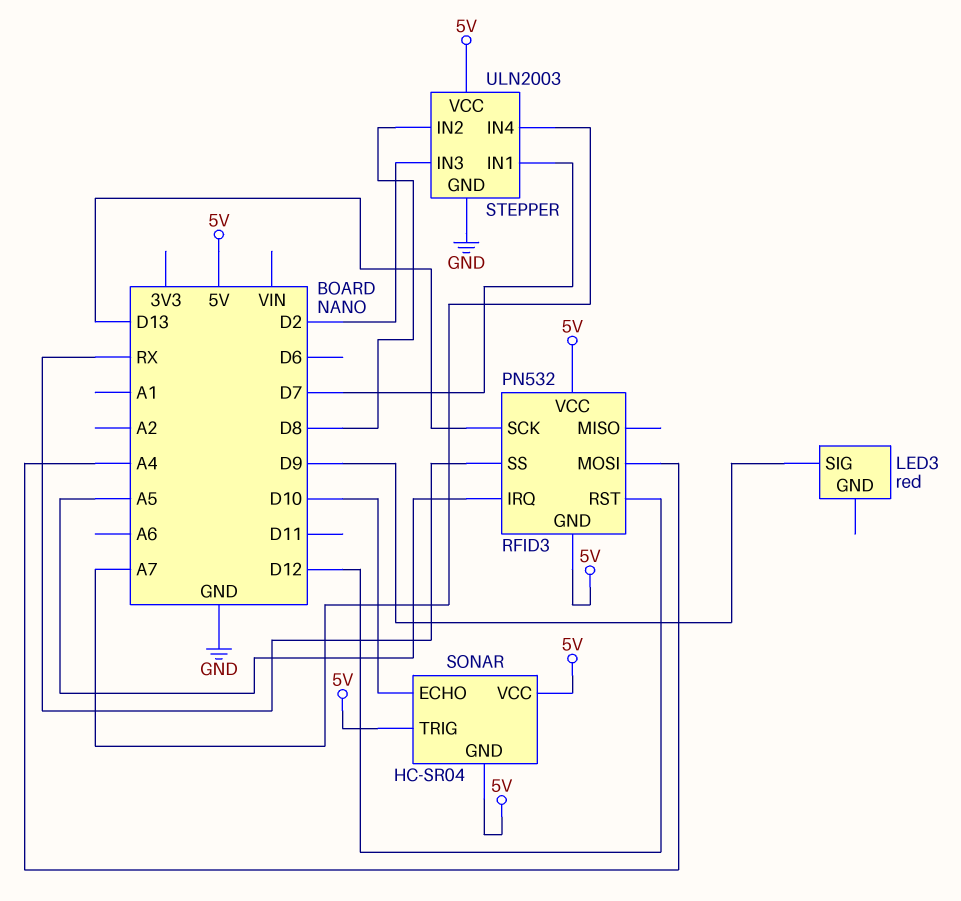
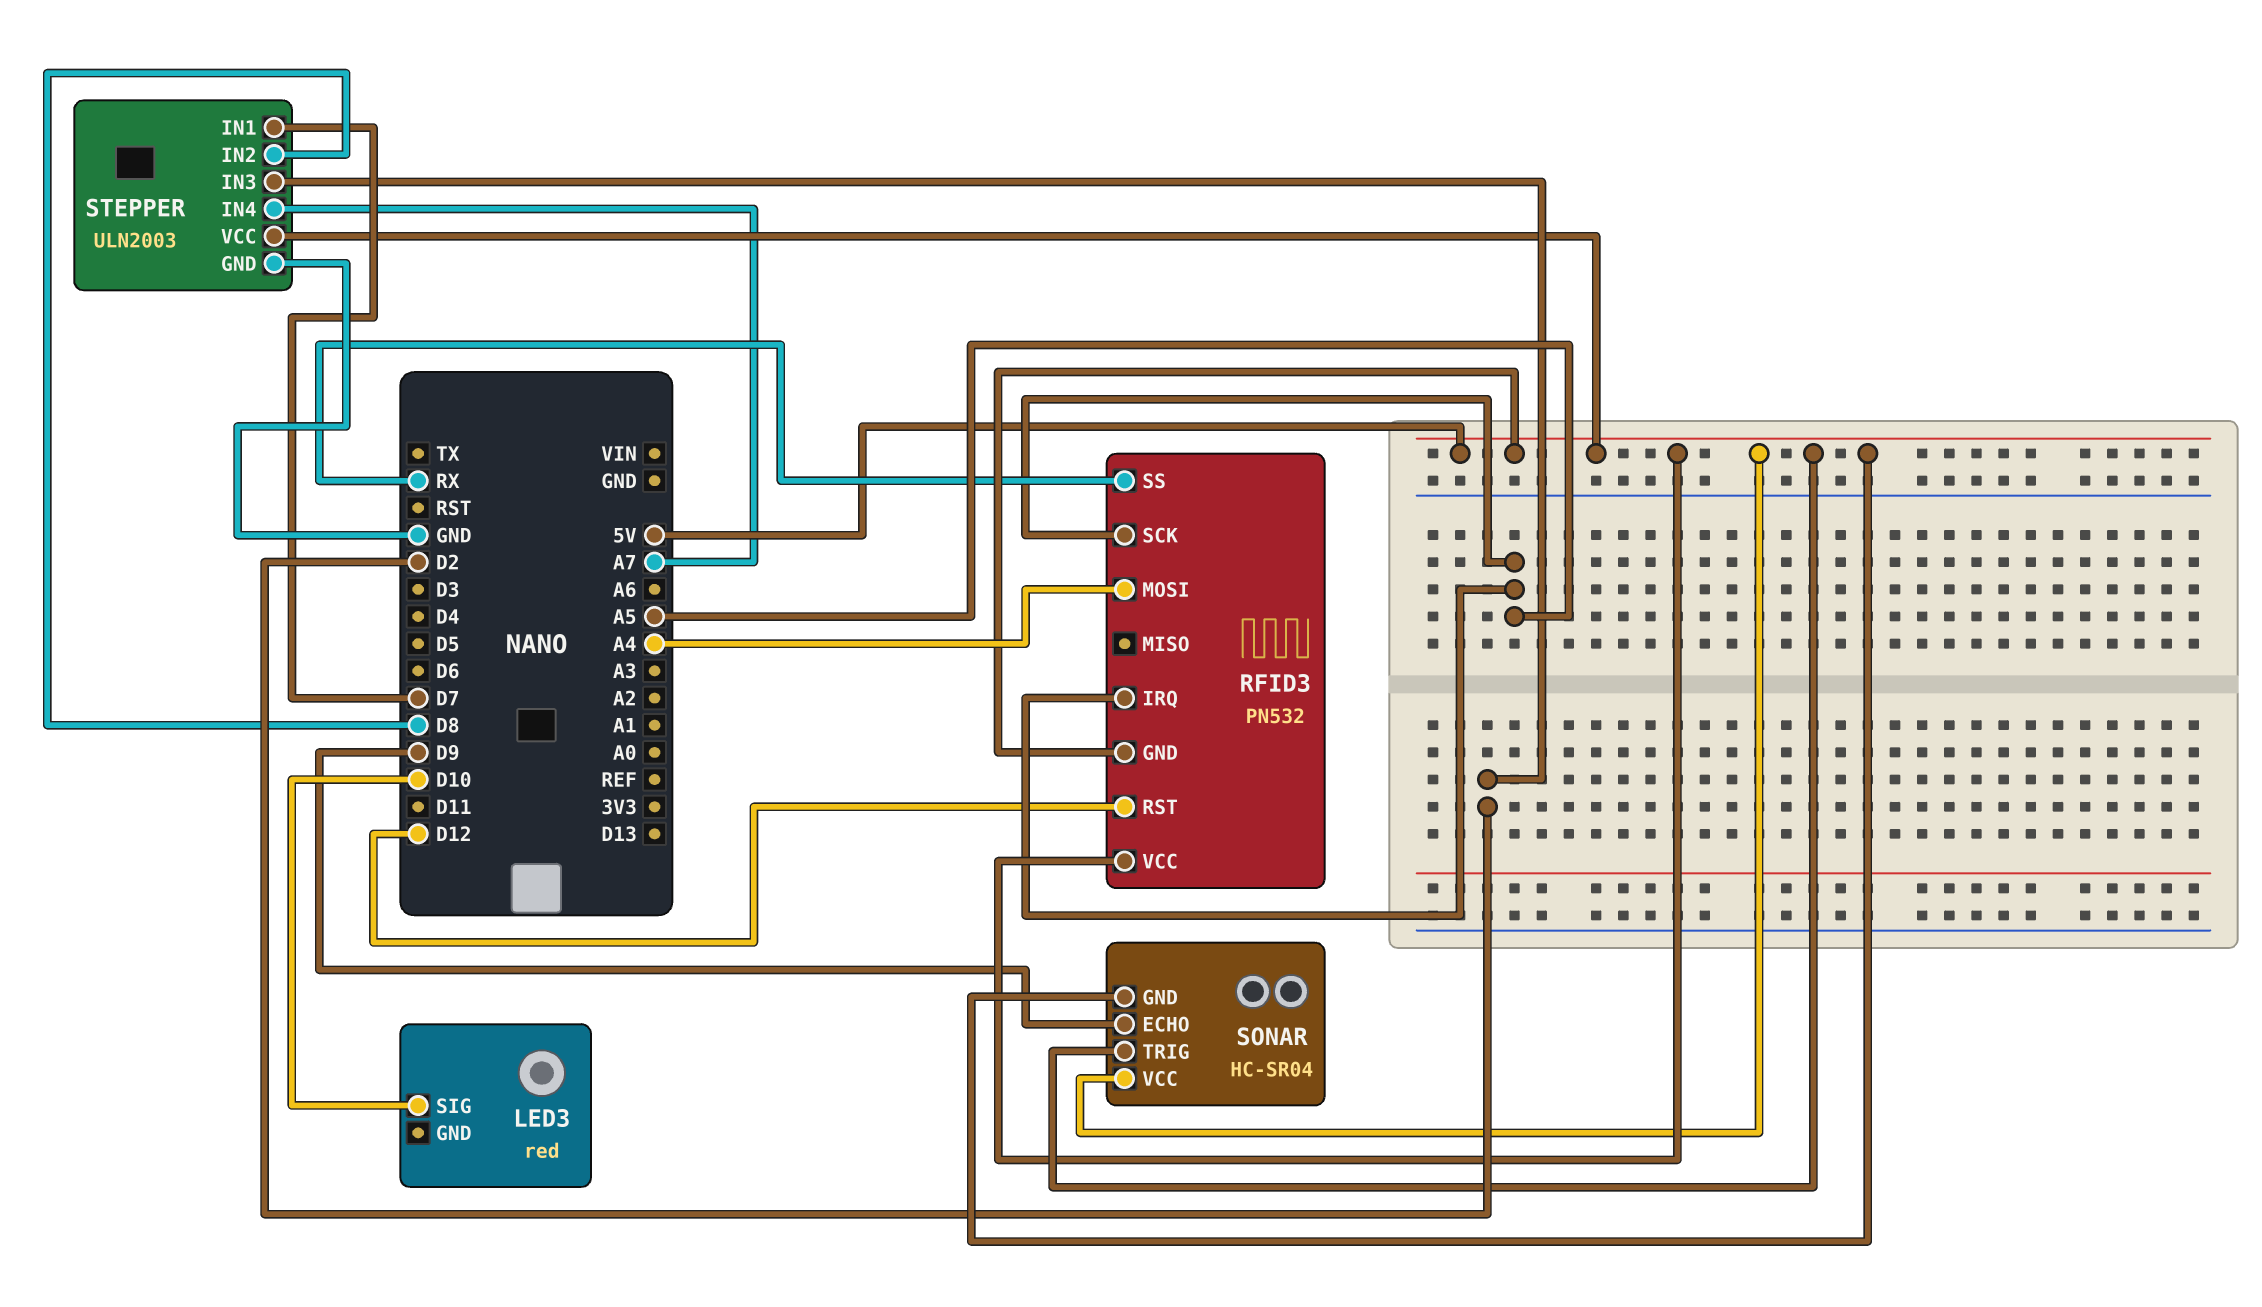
LED3 pin SIG: D9 -> D10
RFID3 pin SCK: D13 -> A5
SONAR pin ECHO: D10 -> D9

